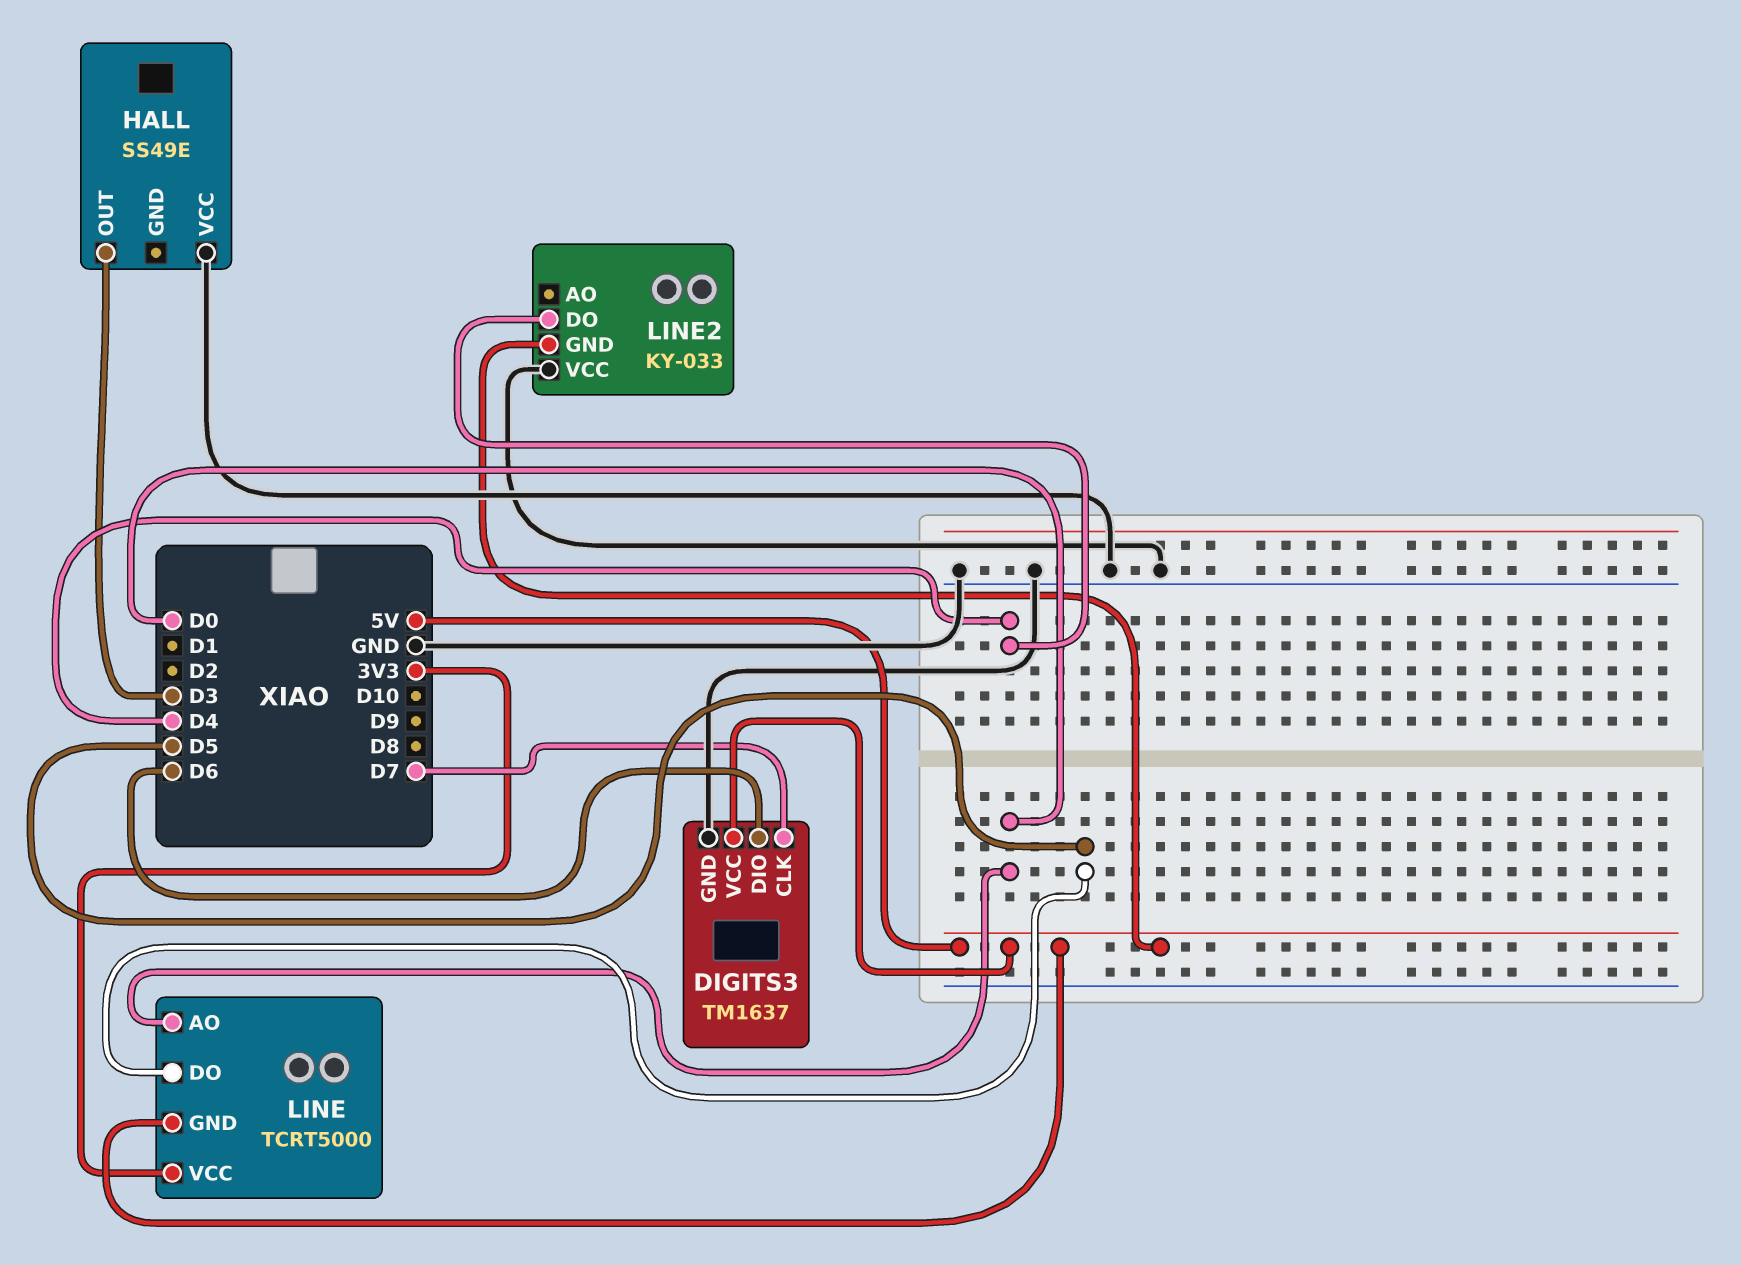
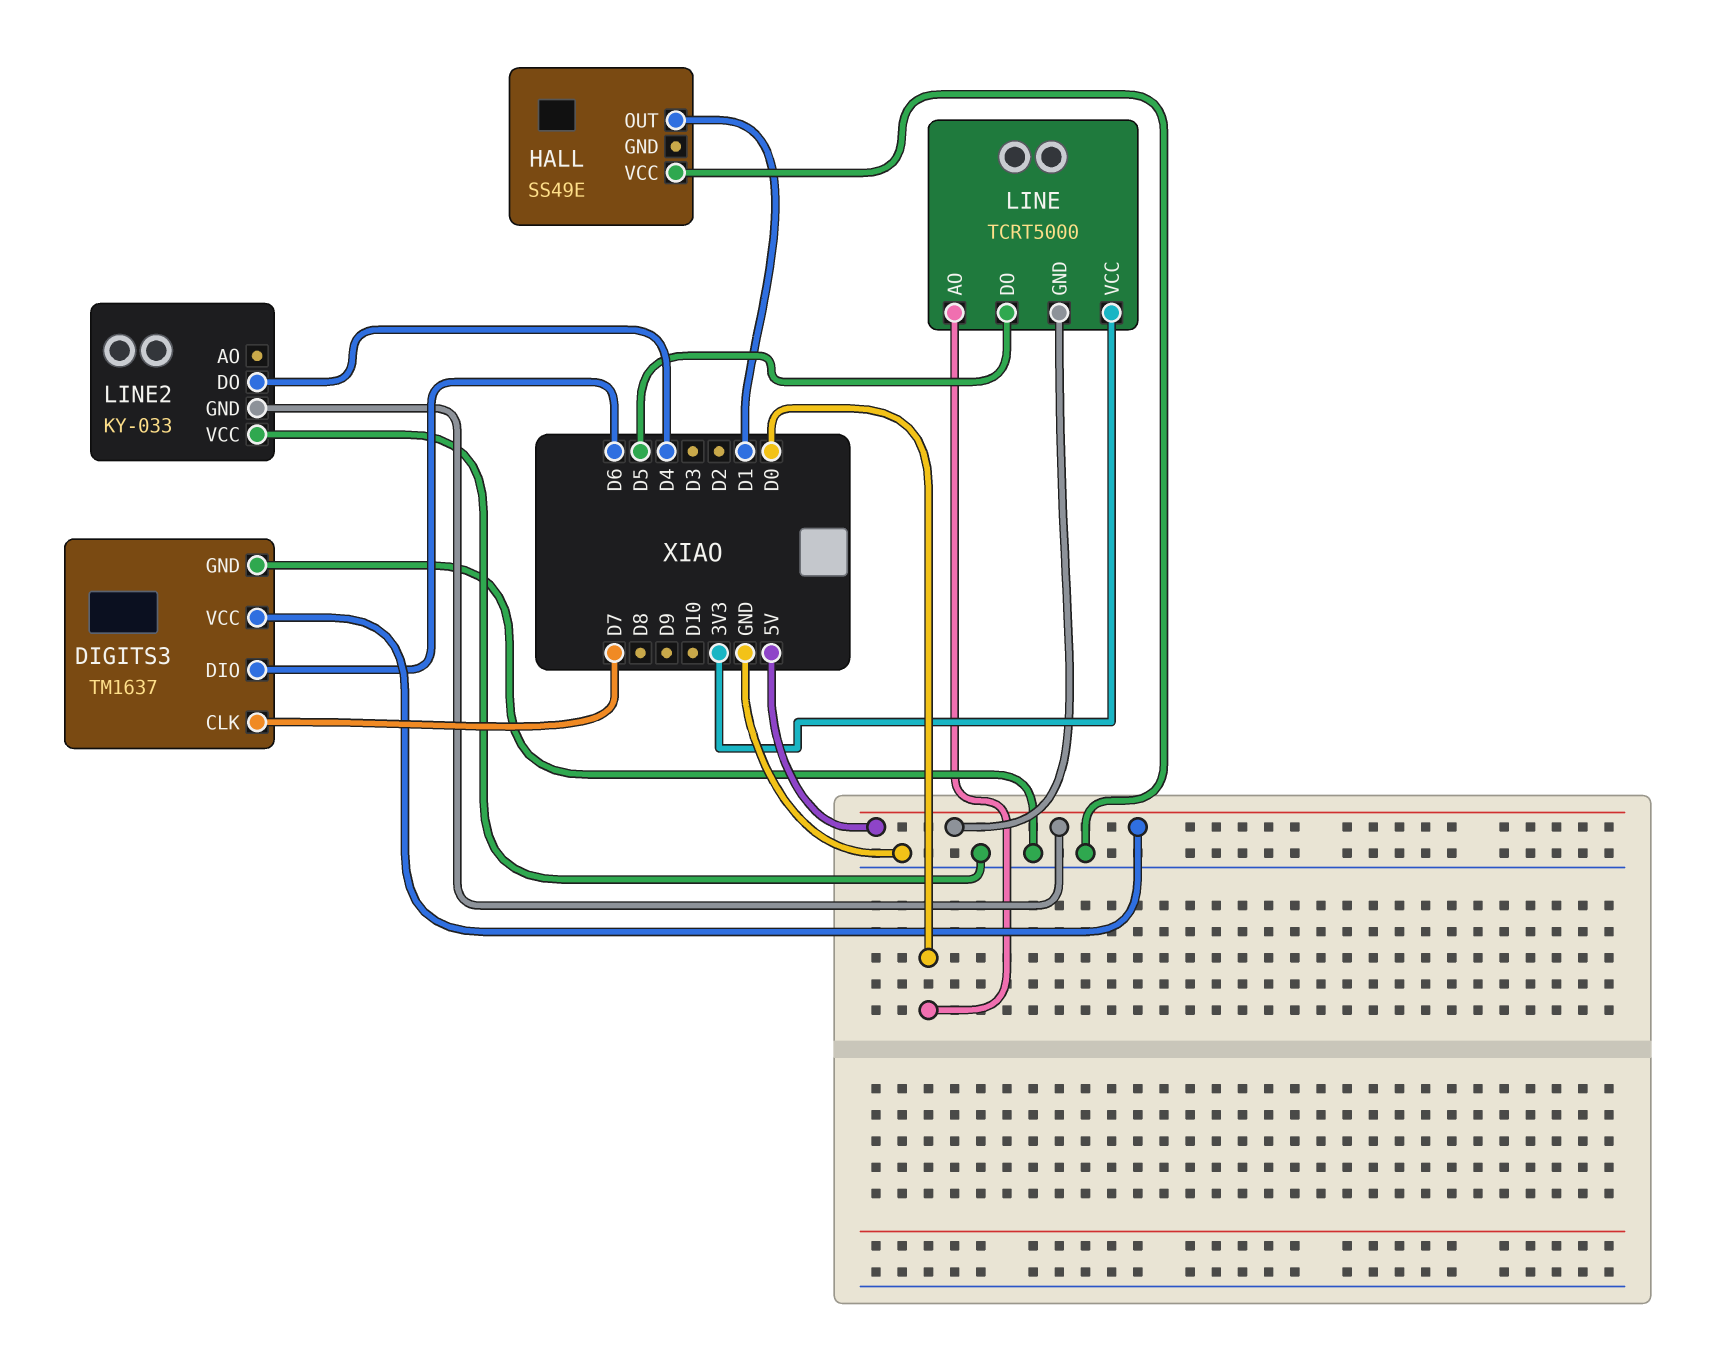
HALL pin OUT: D3 -> D1

